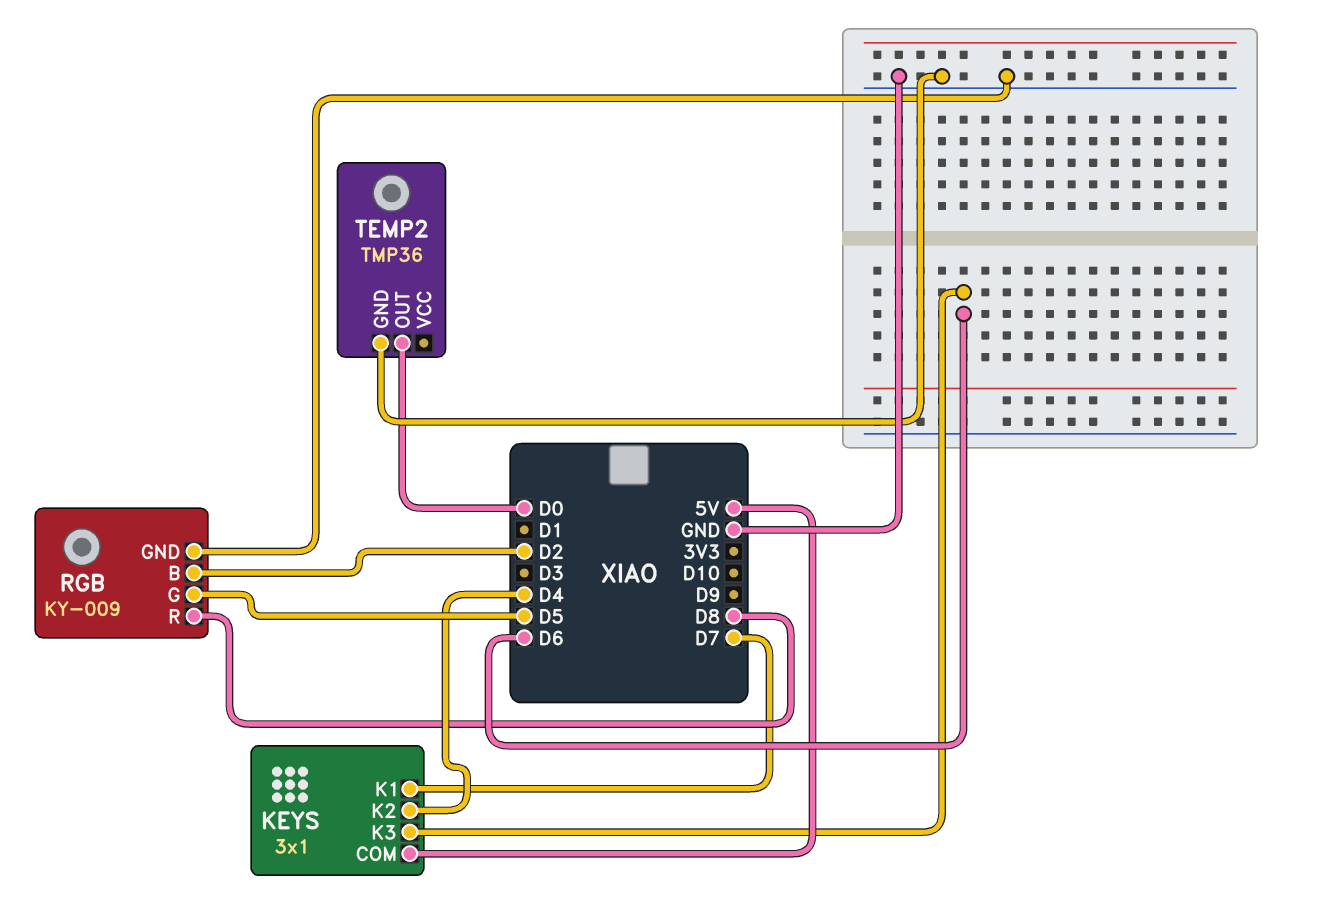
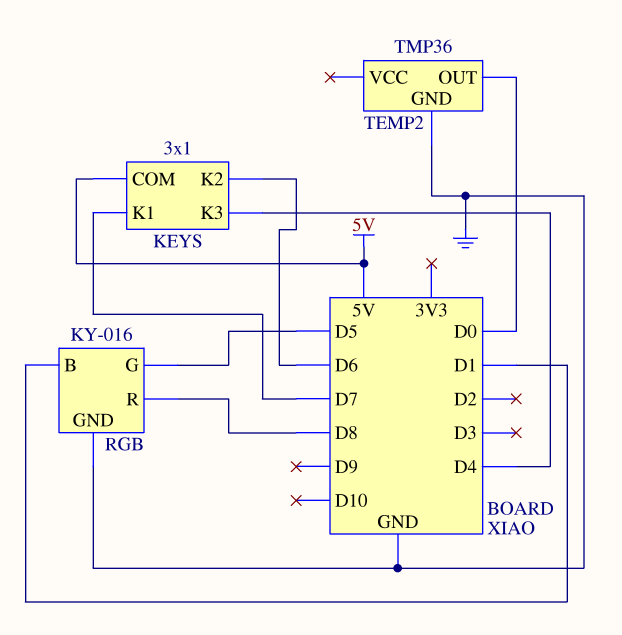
KEYS pin K2: D4 -> D6
KEYS pin K3: D6 -> D4
RGB: KY-009 -> KY-016
RGB pin B: D2 -> D1

